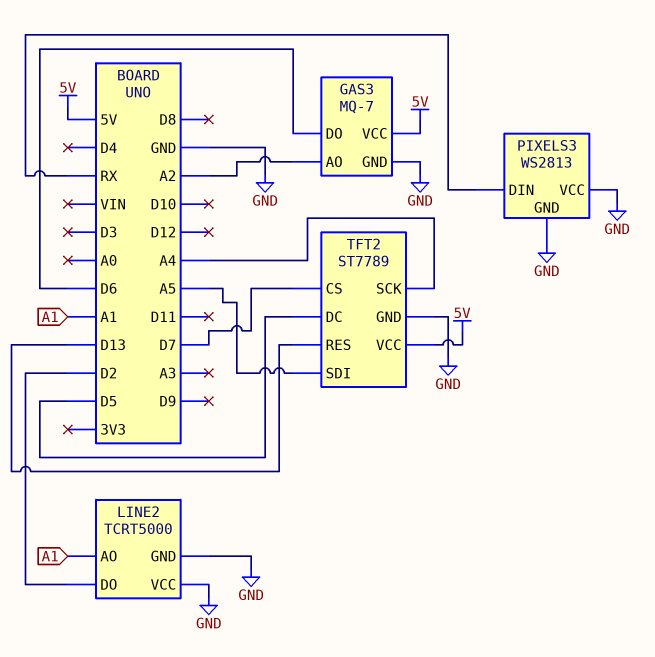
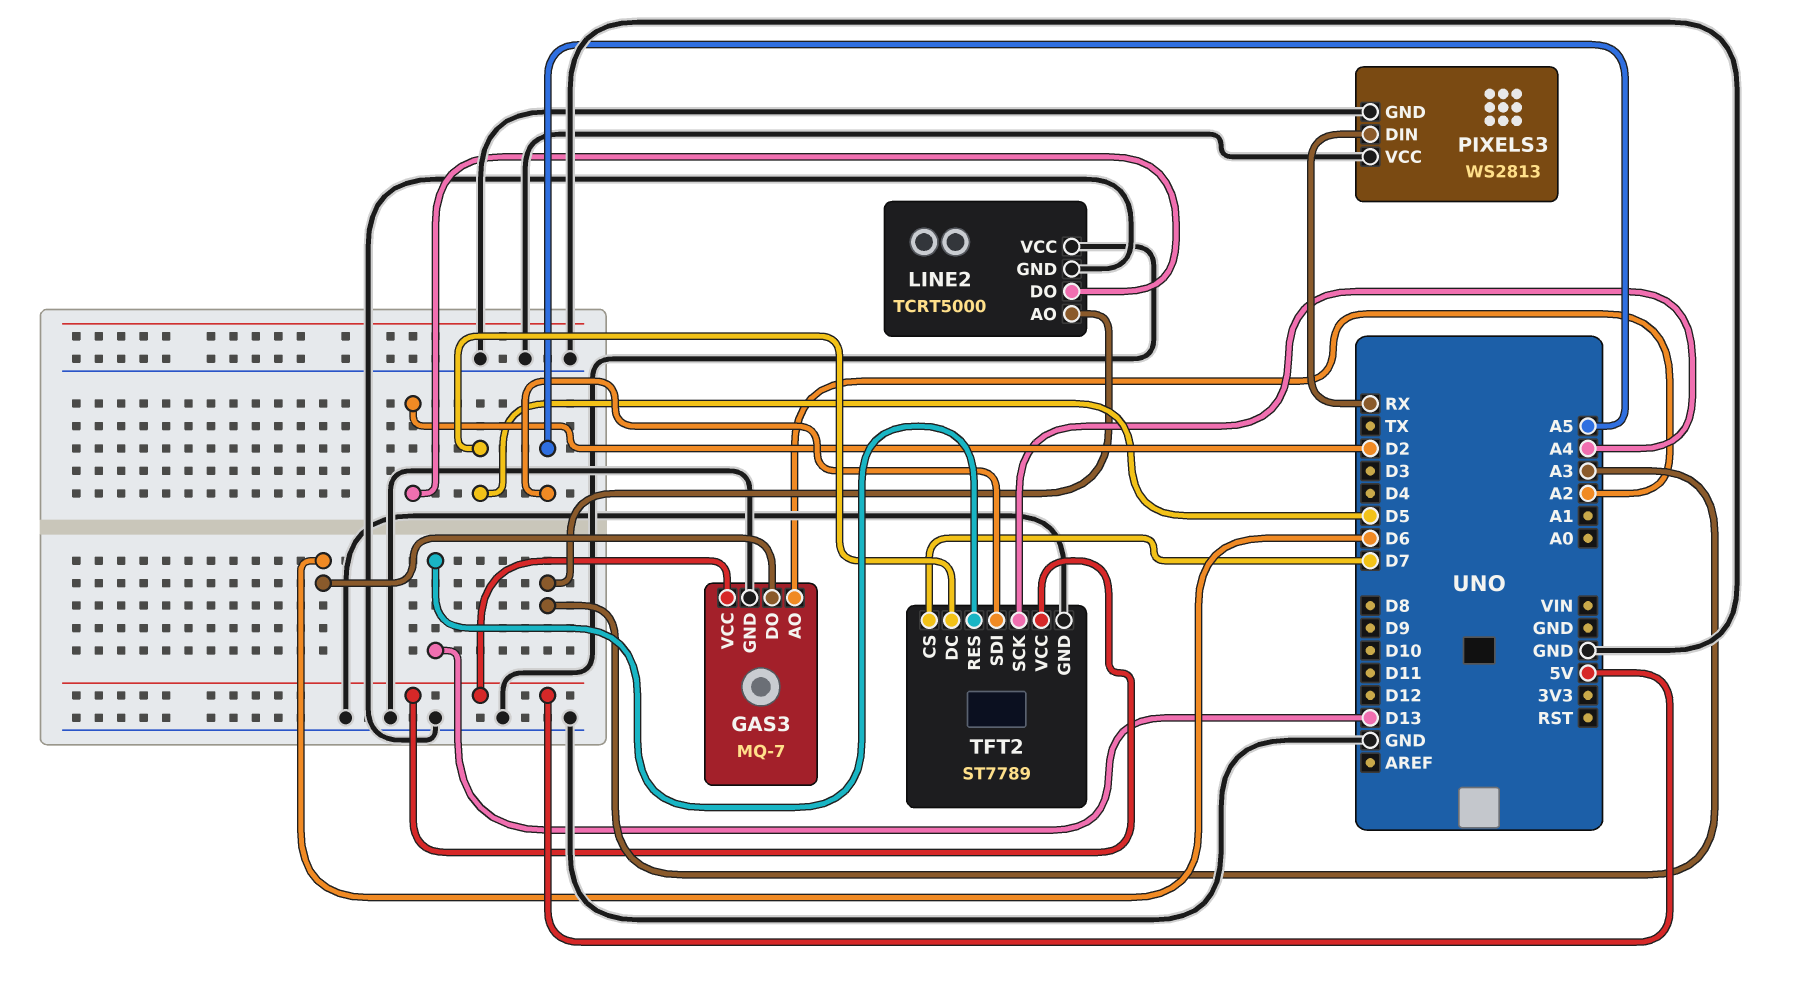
LINE2 pin AO: A1 -> A3

